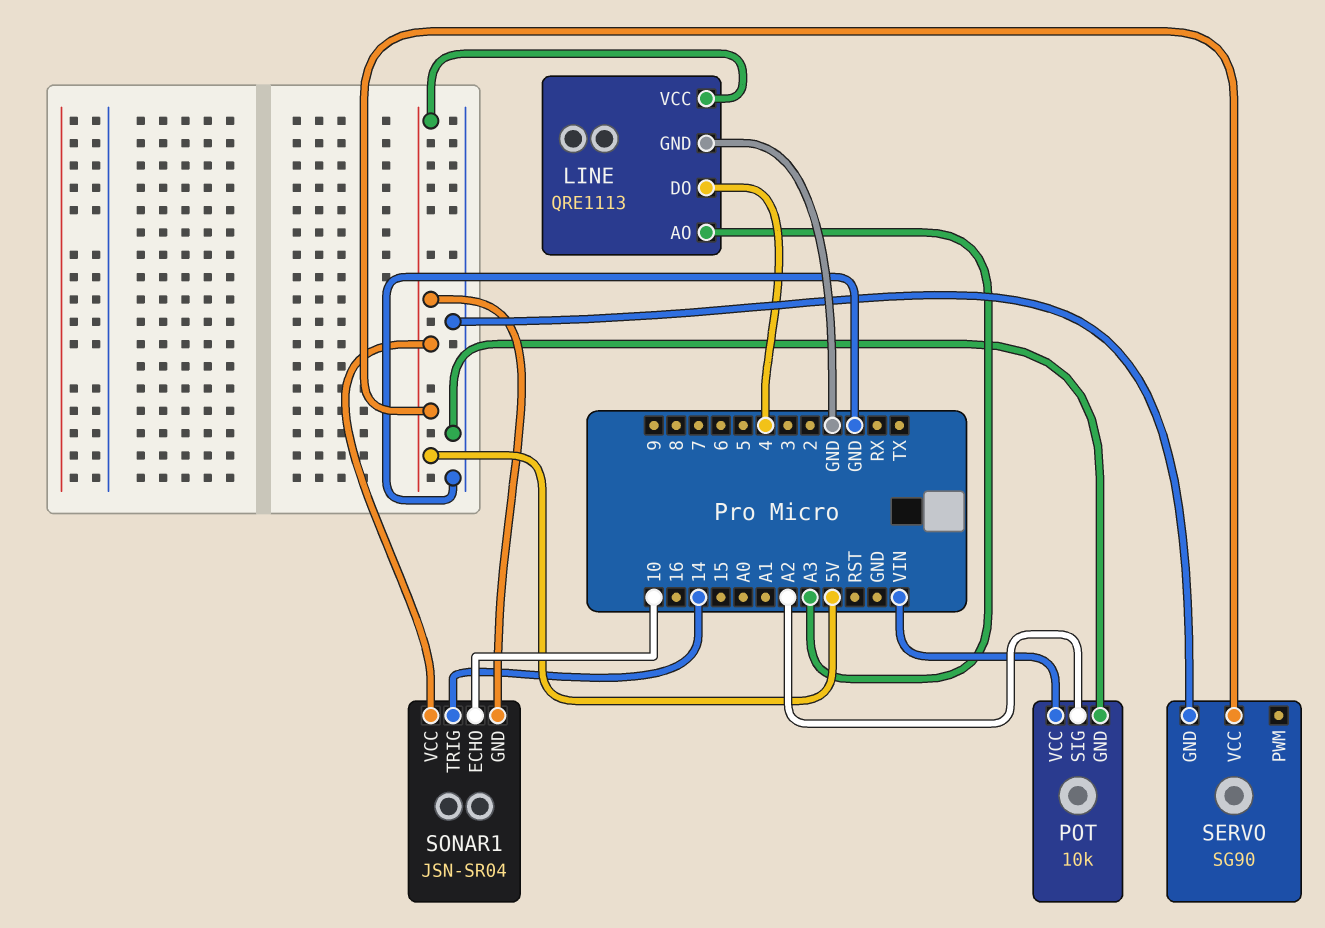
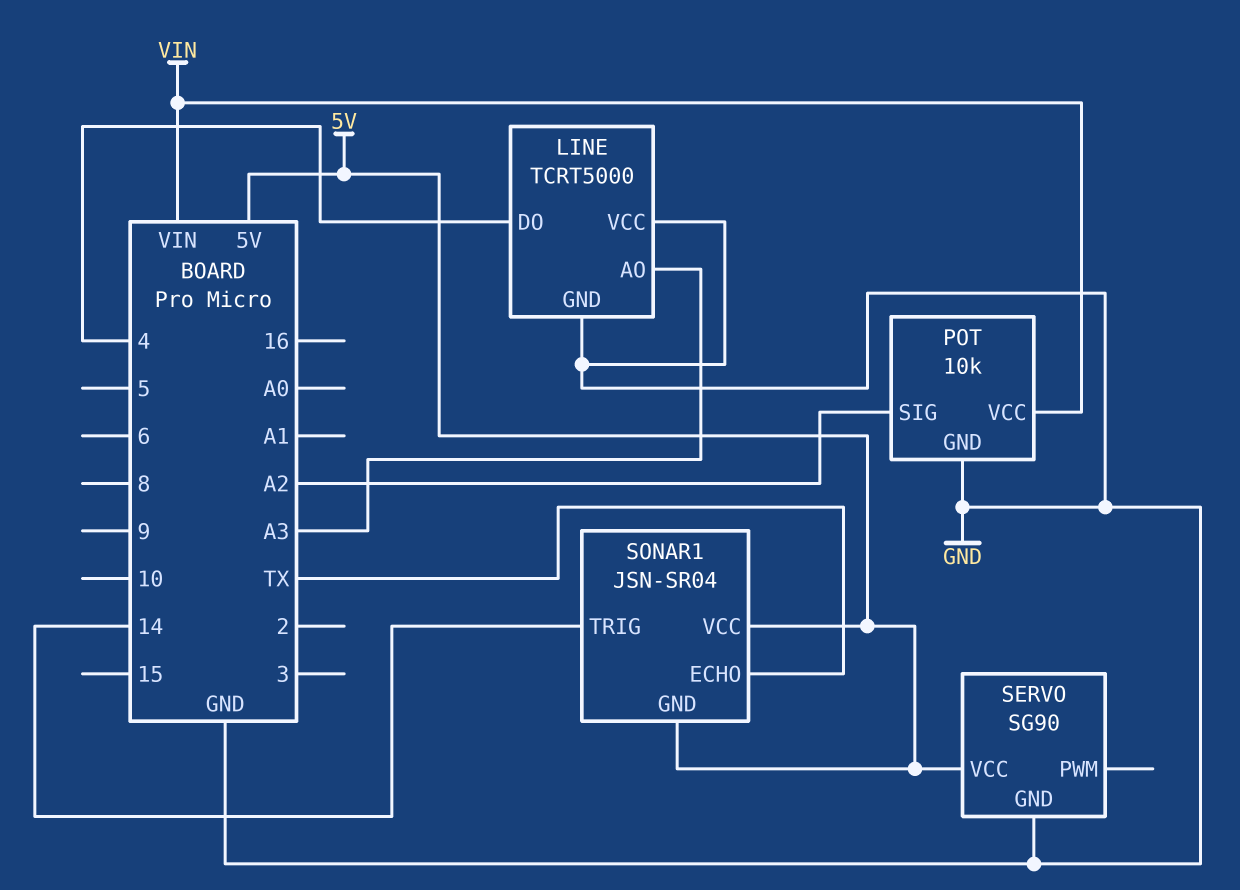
LINE: QRE1113 -> TCRT5000
LINE pin VCC: 5V -> GND
SONAR1 pin ECHO: 10 -> TX

